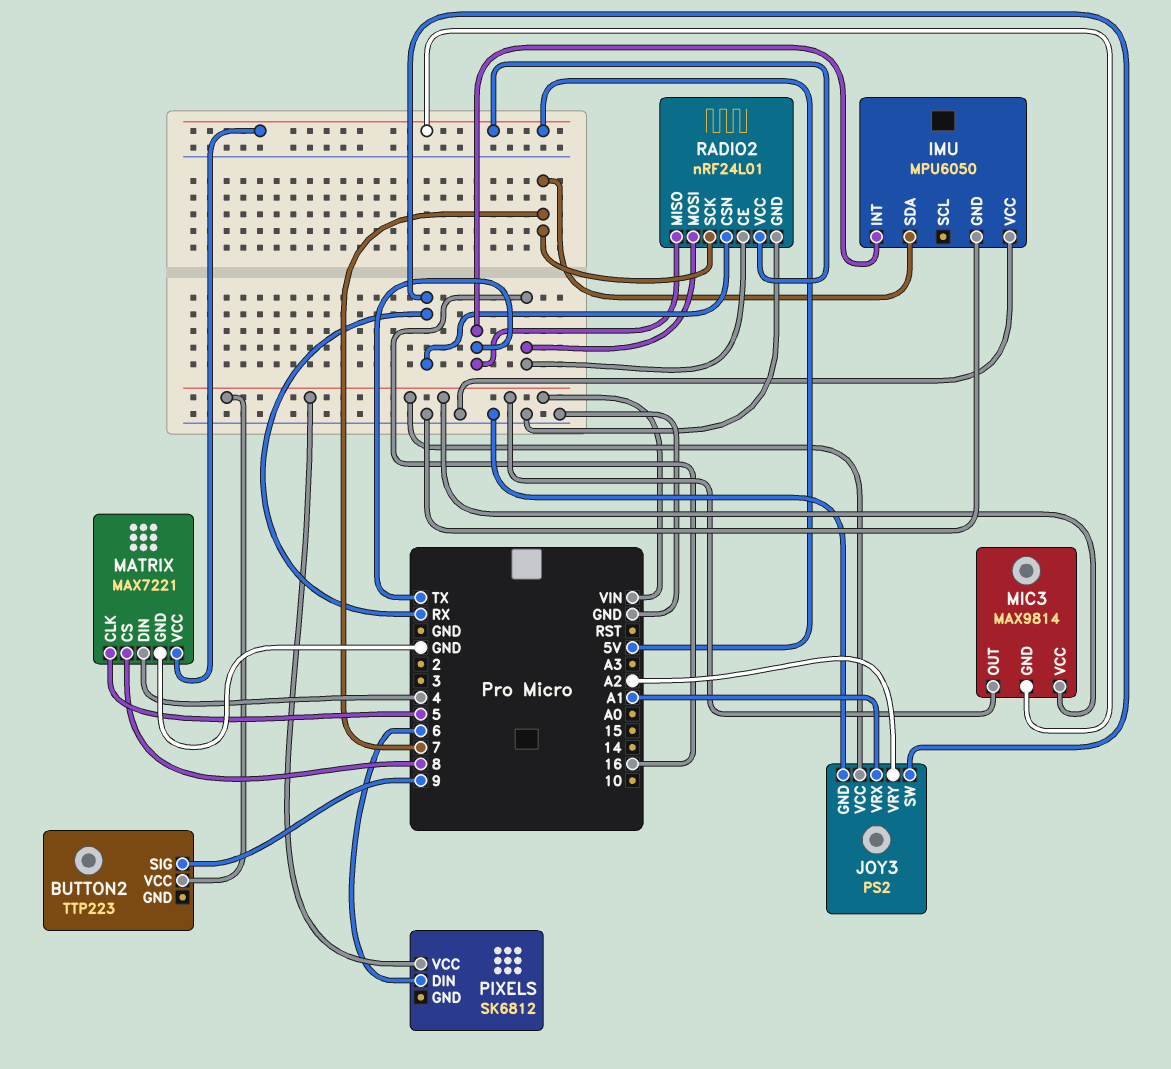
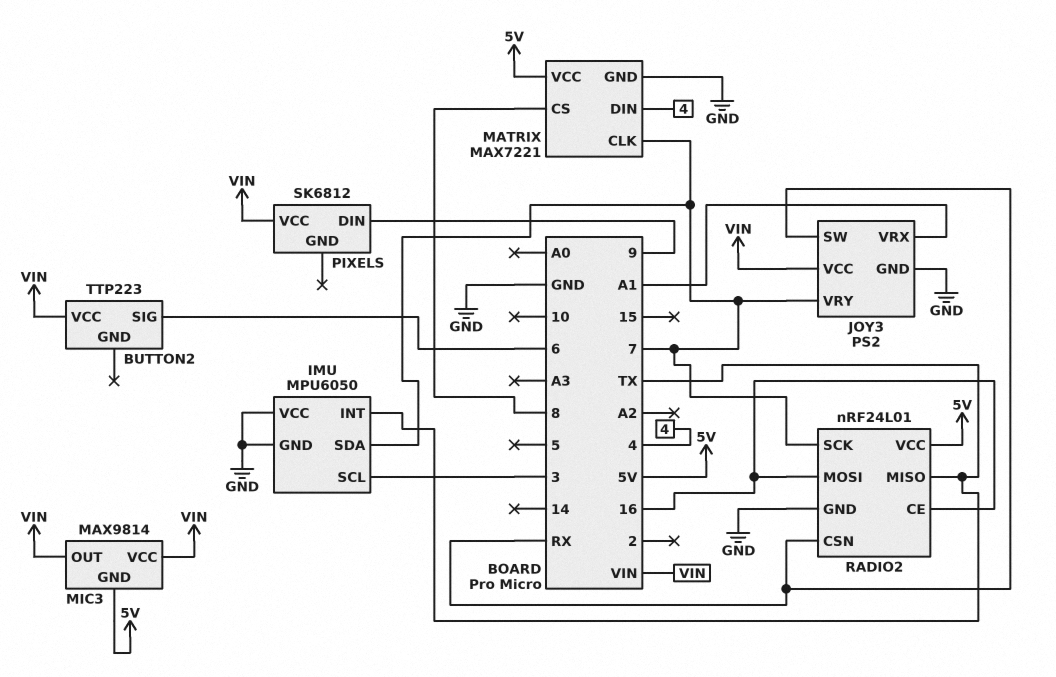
BUTTON2 pin SIG: 9 -> 6
IMU pin SCL: none -> 3
JOY3 pin VRY: A2 -> 7
MATRIX pin CLK: 5 -> 7
PIXELS pin DIN: 6 -> 9

